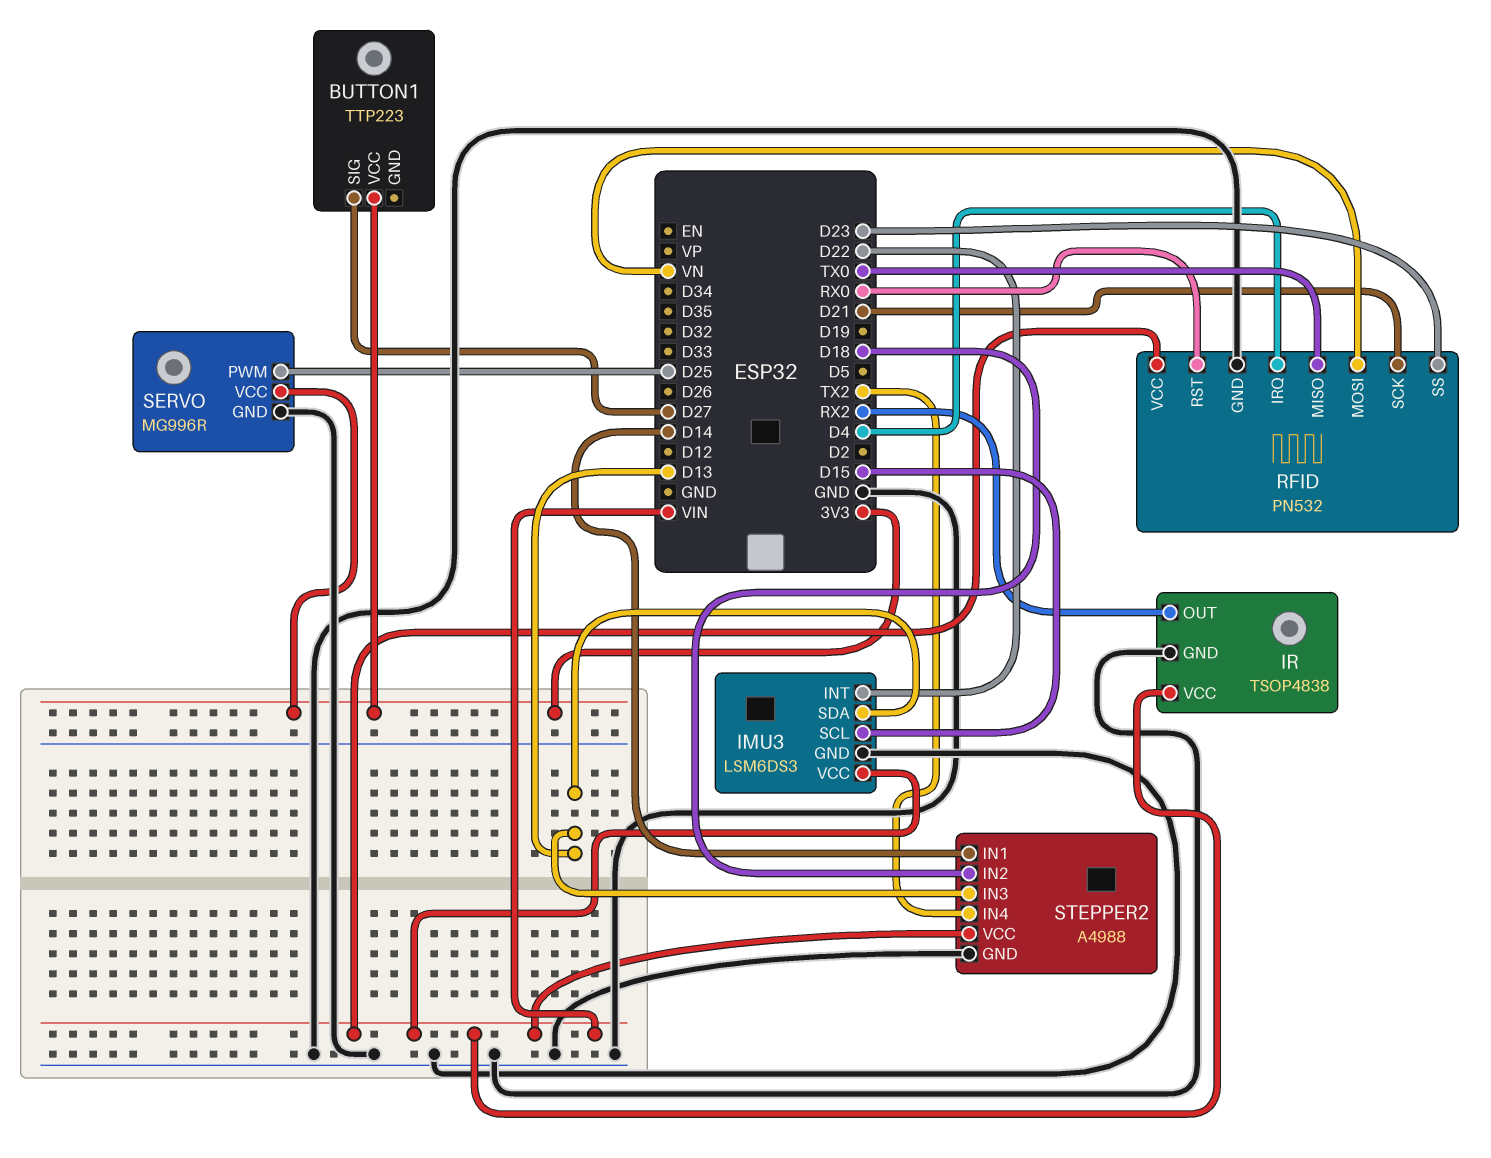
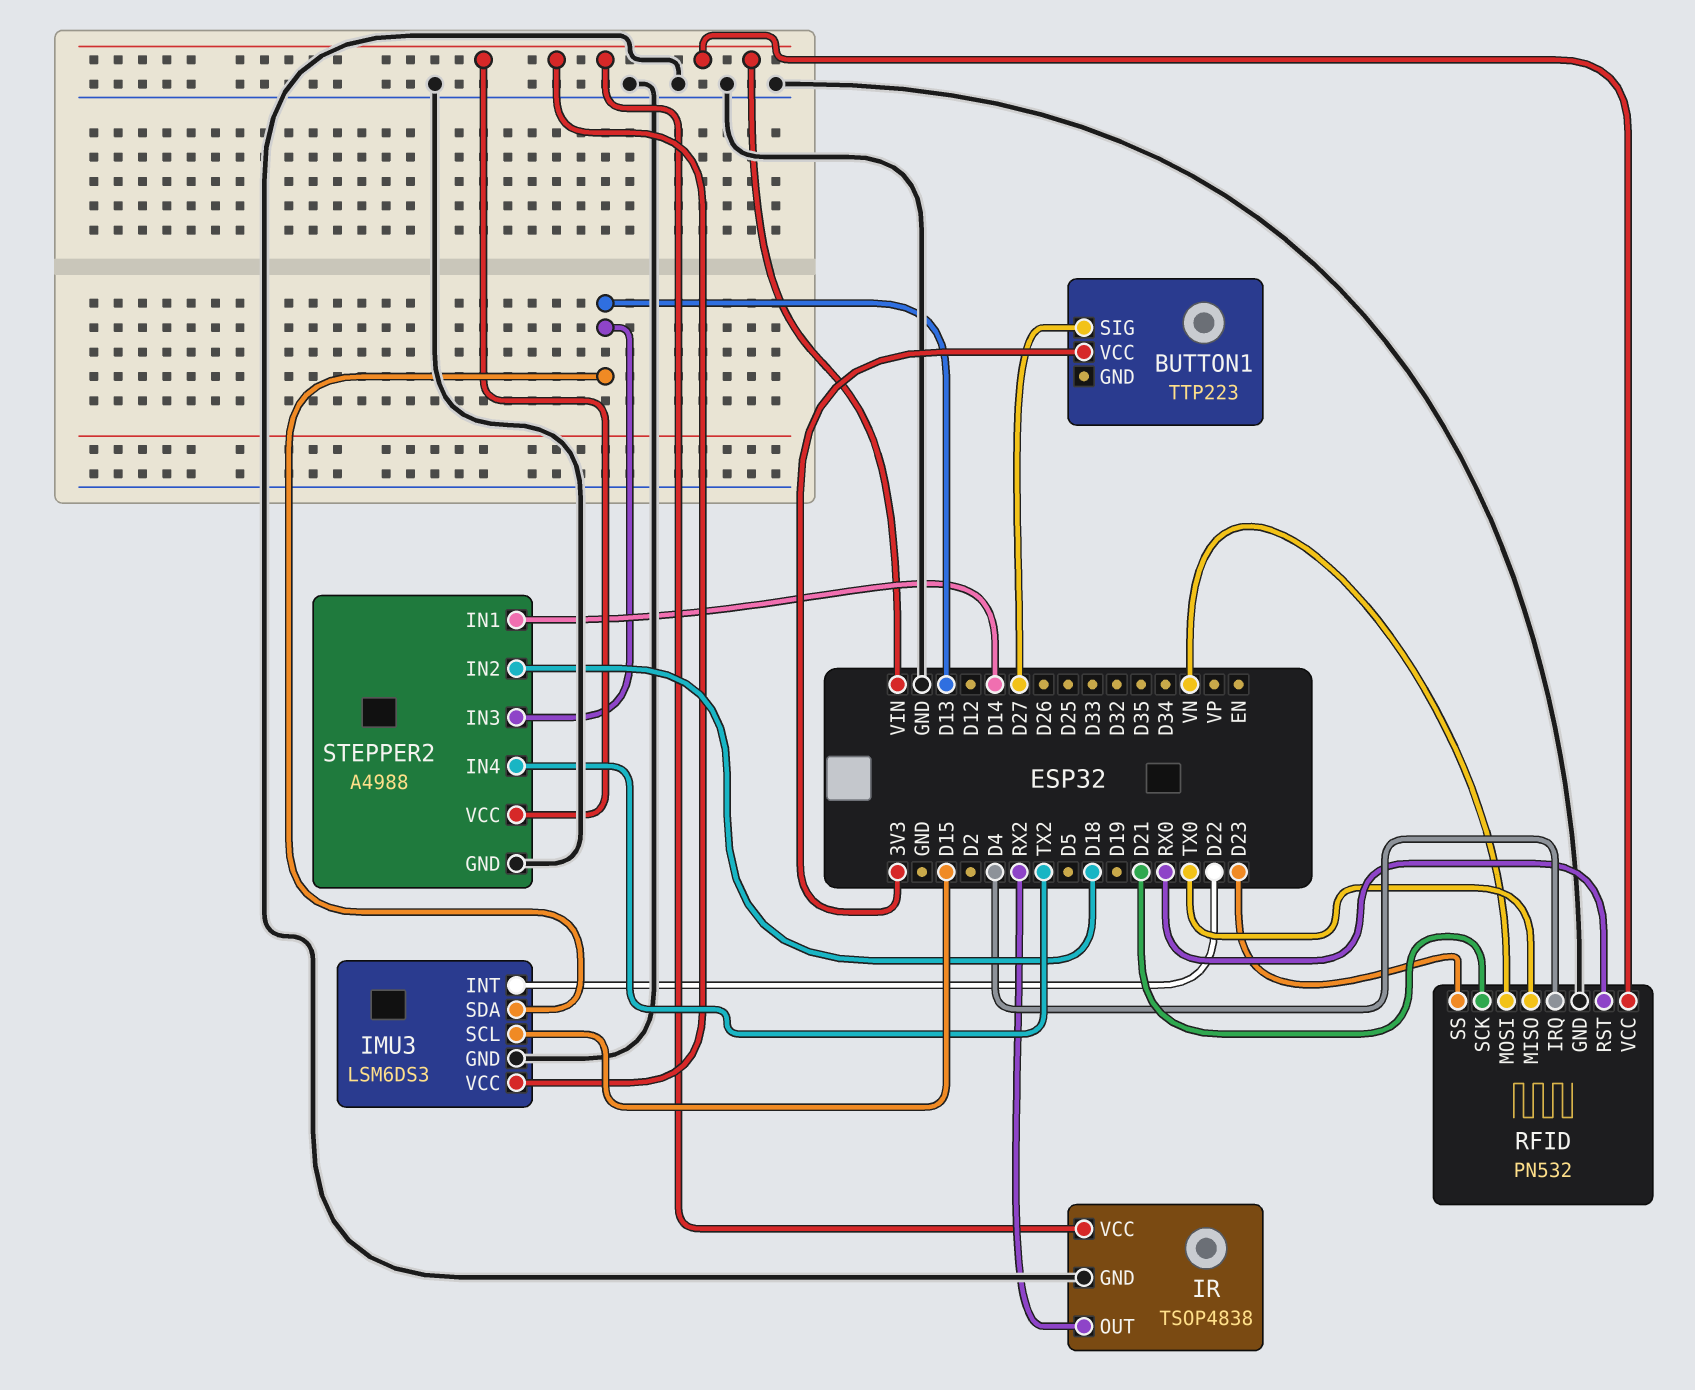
SERVO: MG996R -> none
SERVO pin GND: GND -> none
SERVO pin PWM: D25 -> none
SERVO pin VCC: 3V3 -> none

